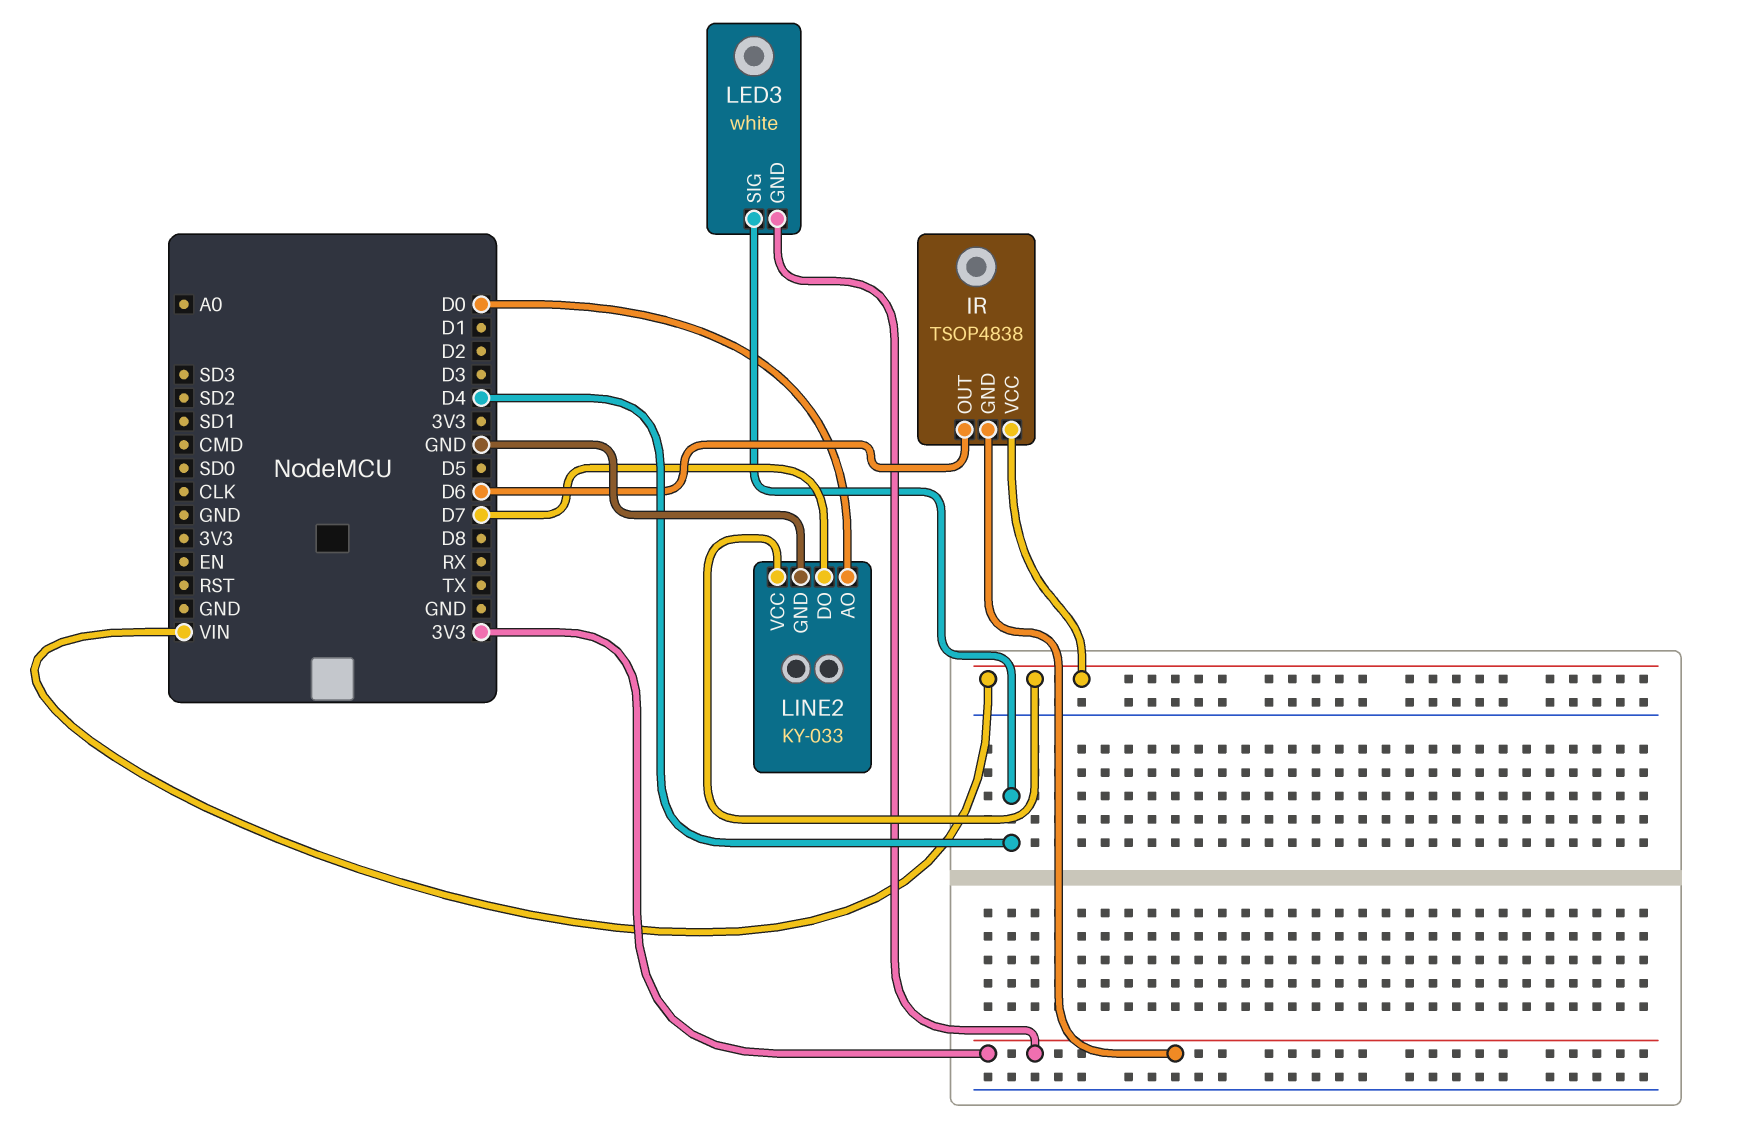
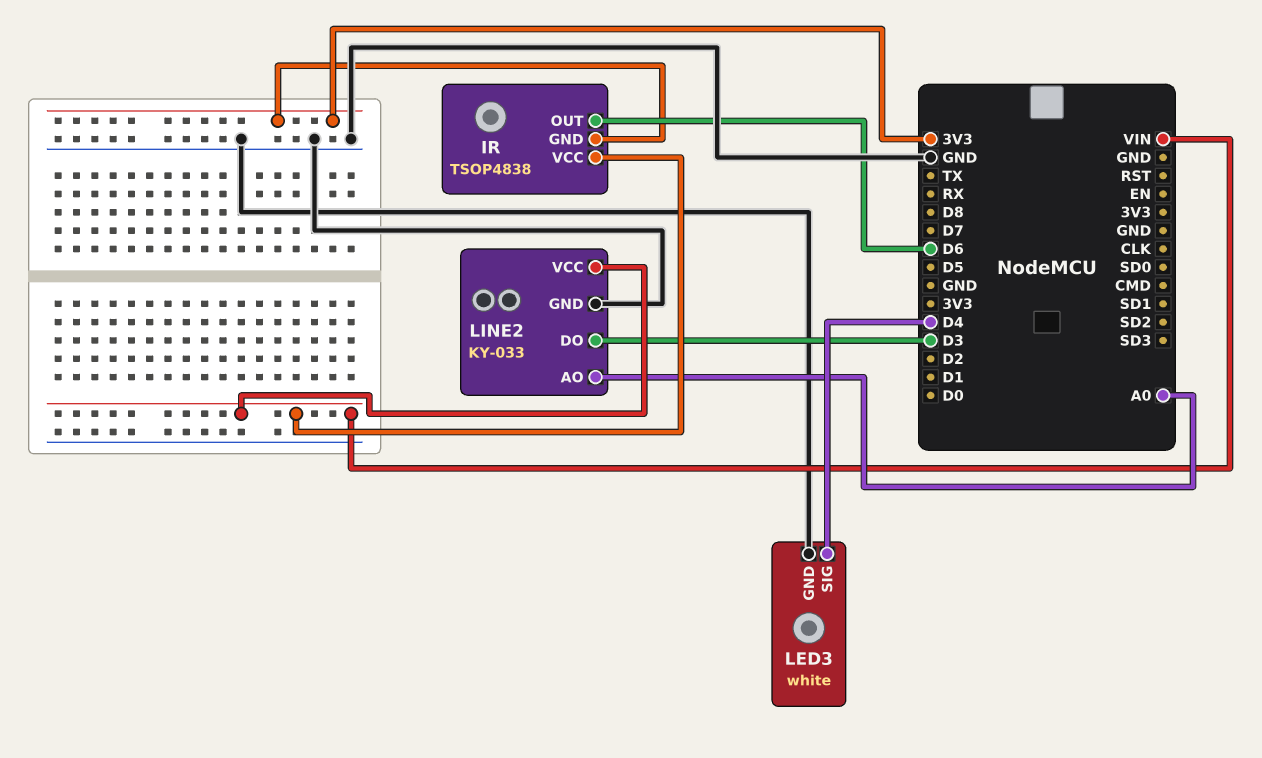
LED3 pin GND: 3V3 -> GND
LINE2 pin AO: D0 -> A0
LINE2 pin DO: D7 -> D3

